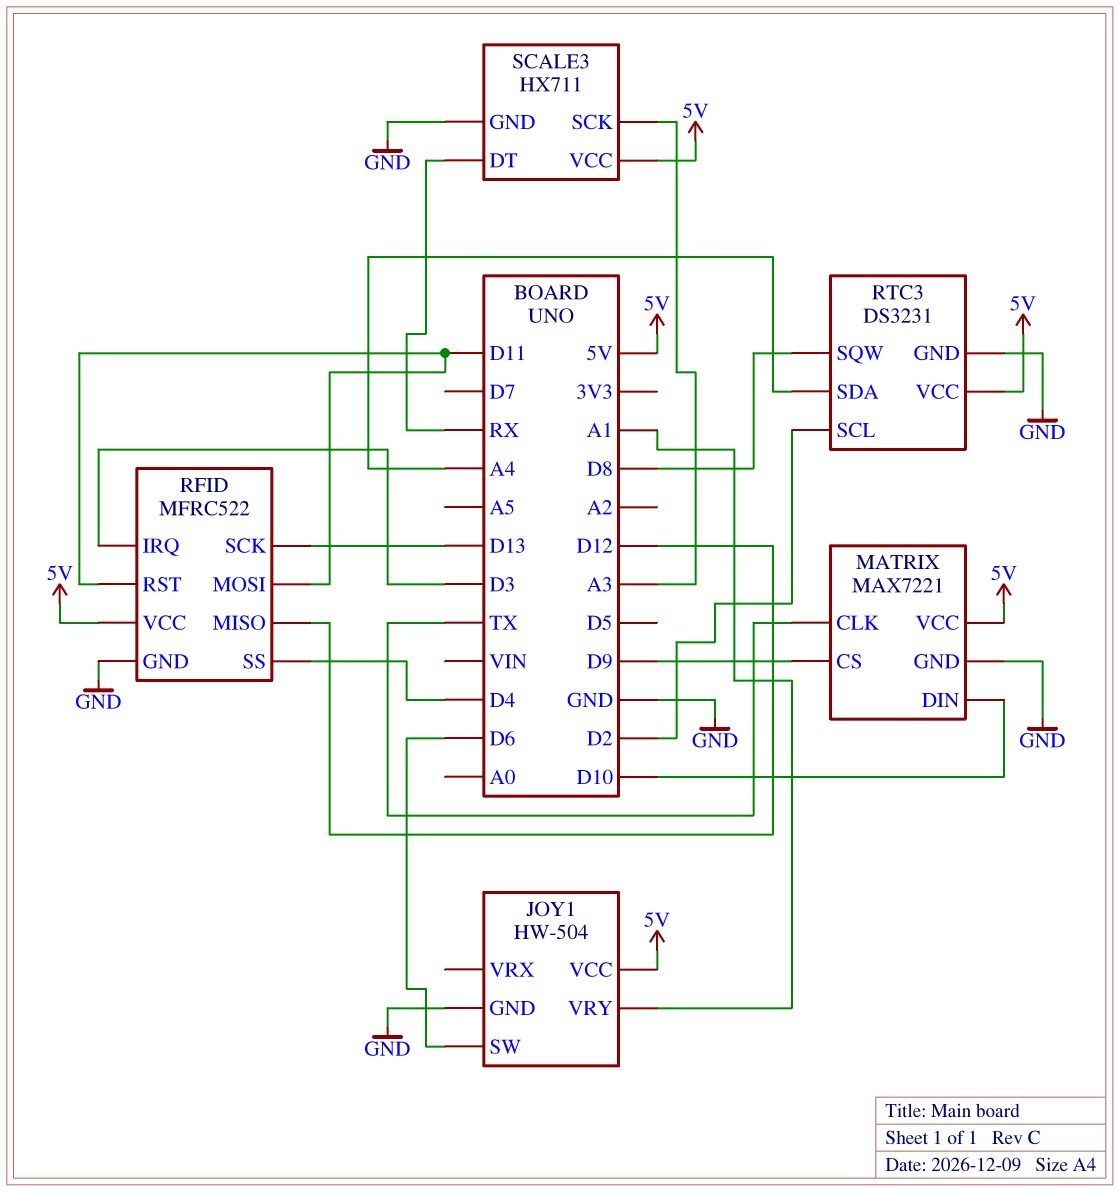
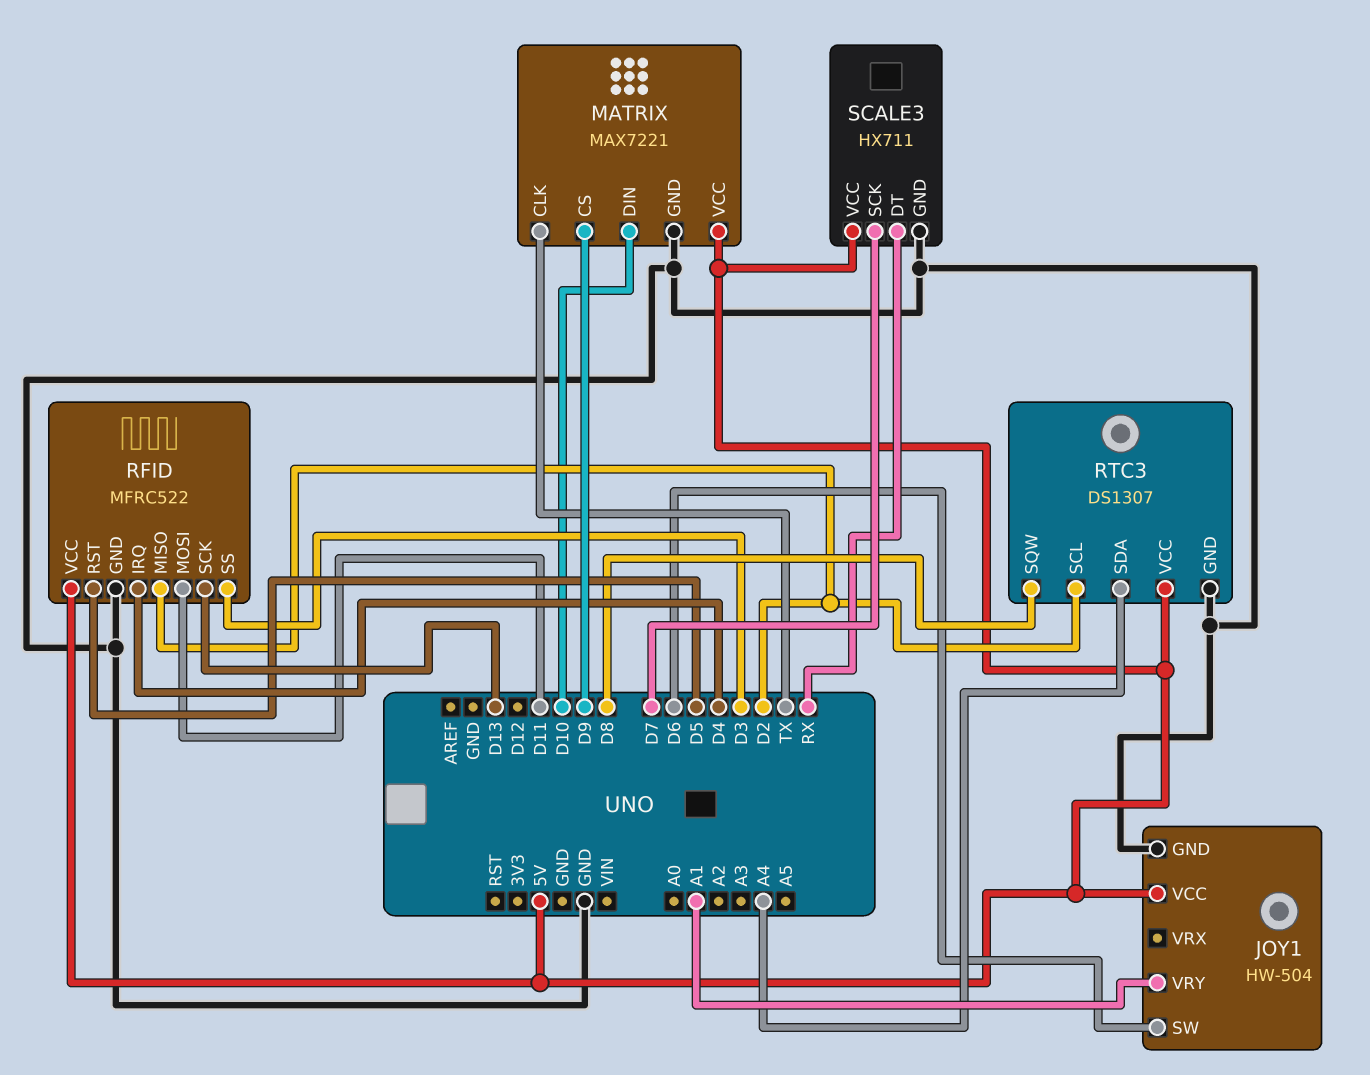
RFID pin IRQ: D3 -> D4
RFID pin MISO: D12 -> D2
RFID pin RST: D11 -> D5
RFID pin SS: D4 -> D3
RTC3: DS3231 -> DS1307
SCALE3 pin SCK: A3 -> D7

